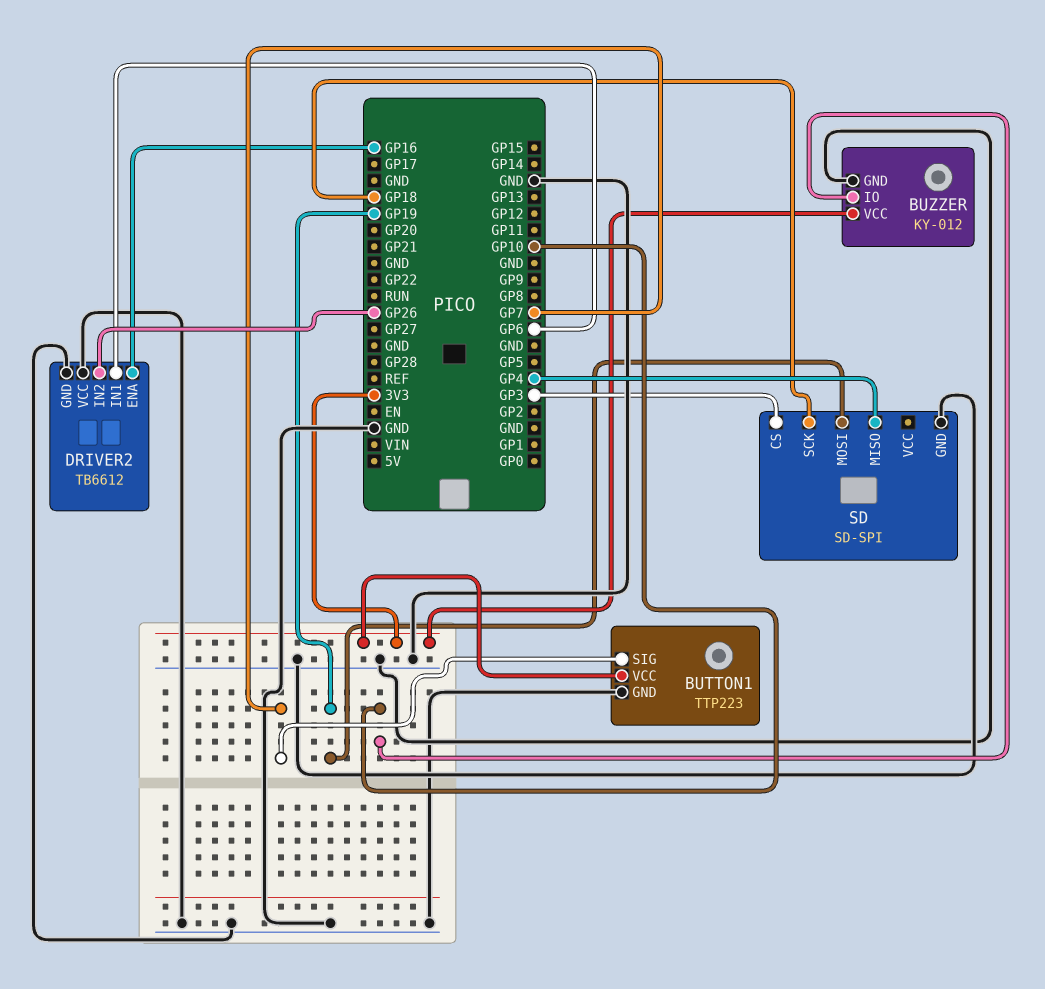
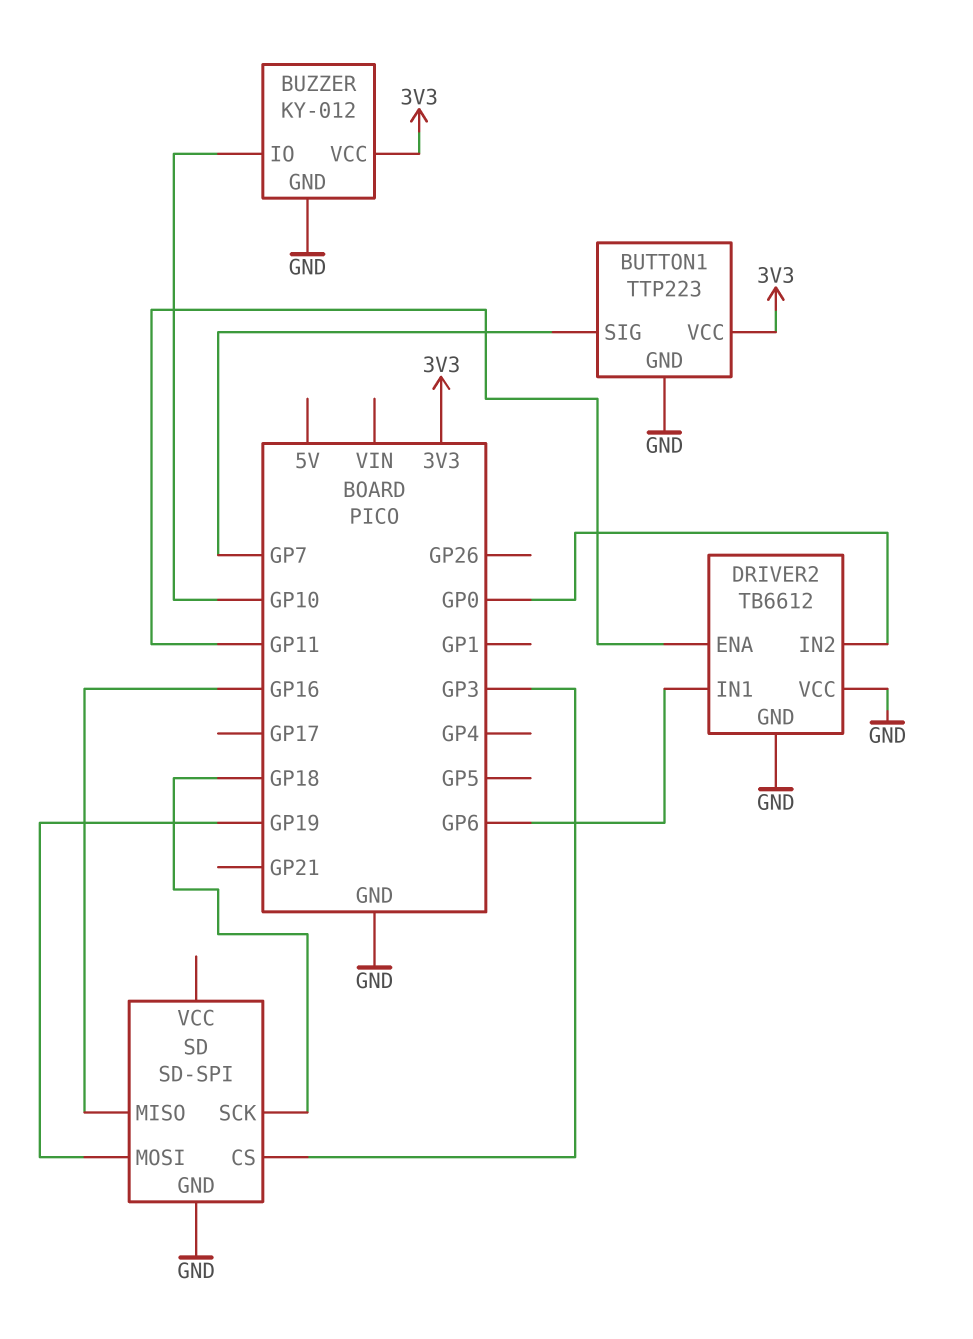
DRIVER2 pin ENA: GP16 -> GP11
DRIVER2 pin IN2: GP26 -> GP0
SD pin MISO: GP4 -> GP16

